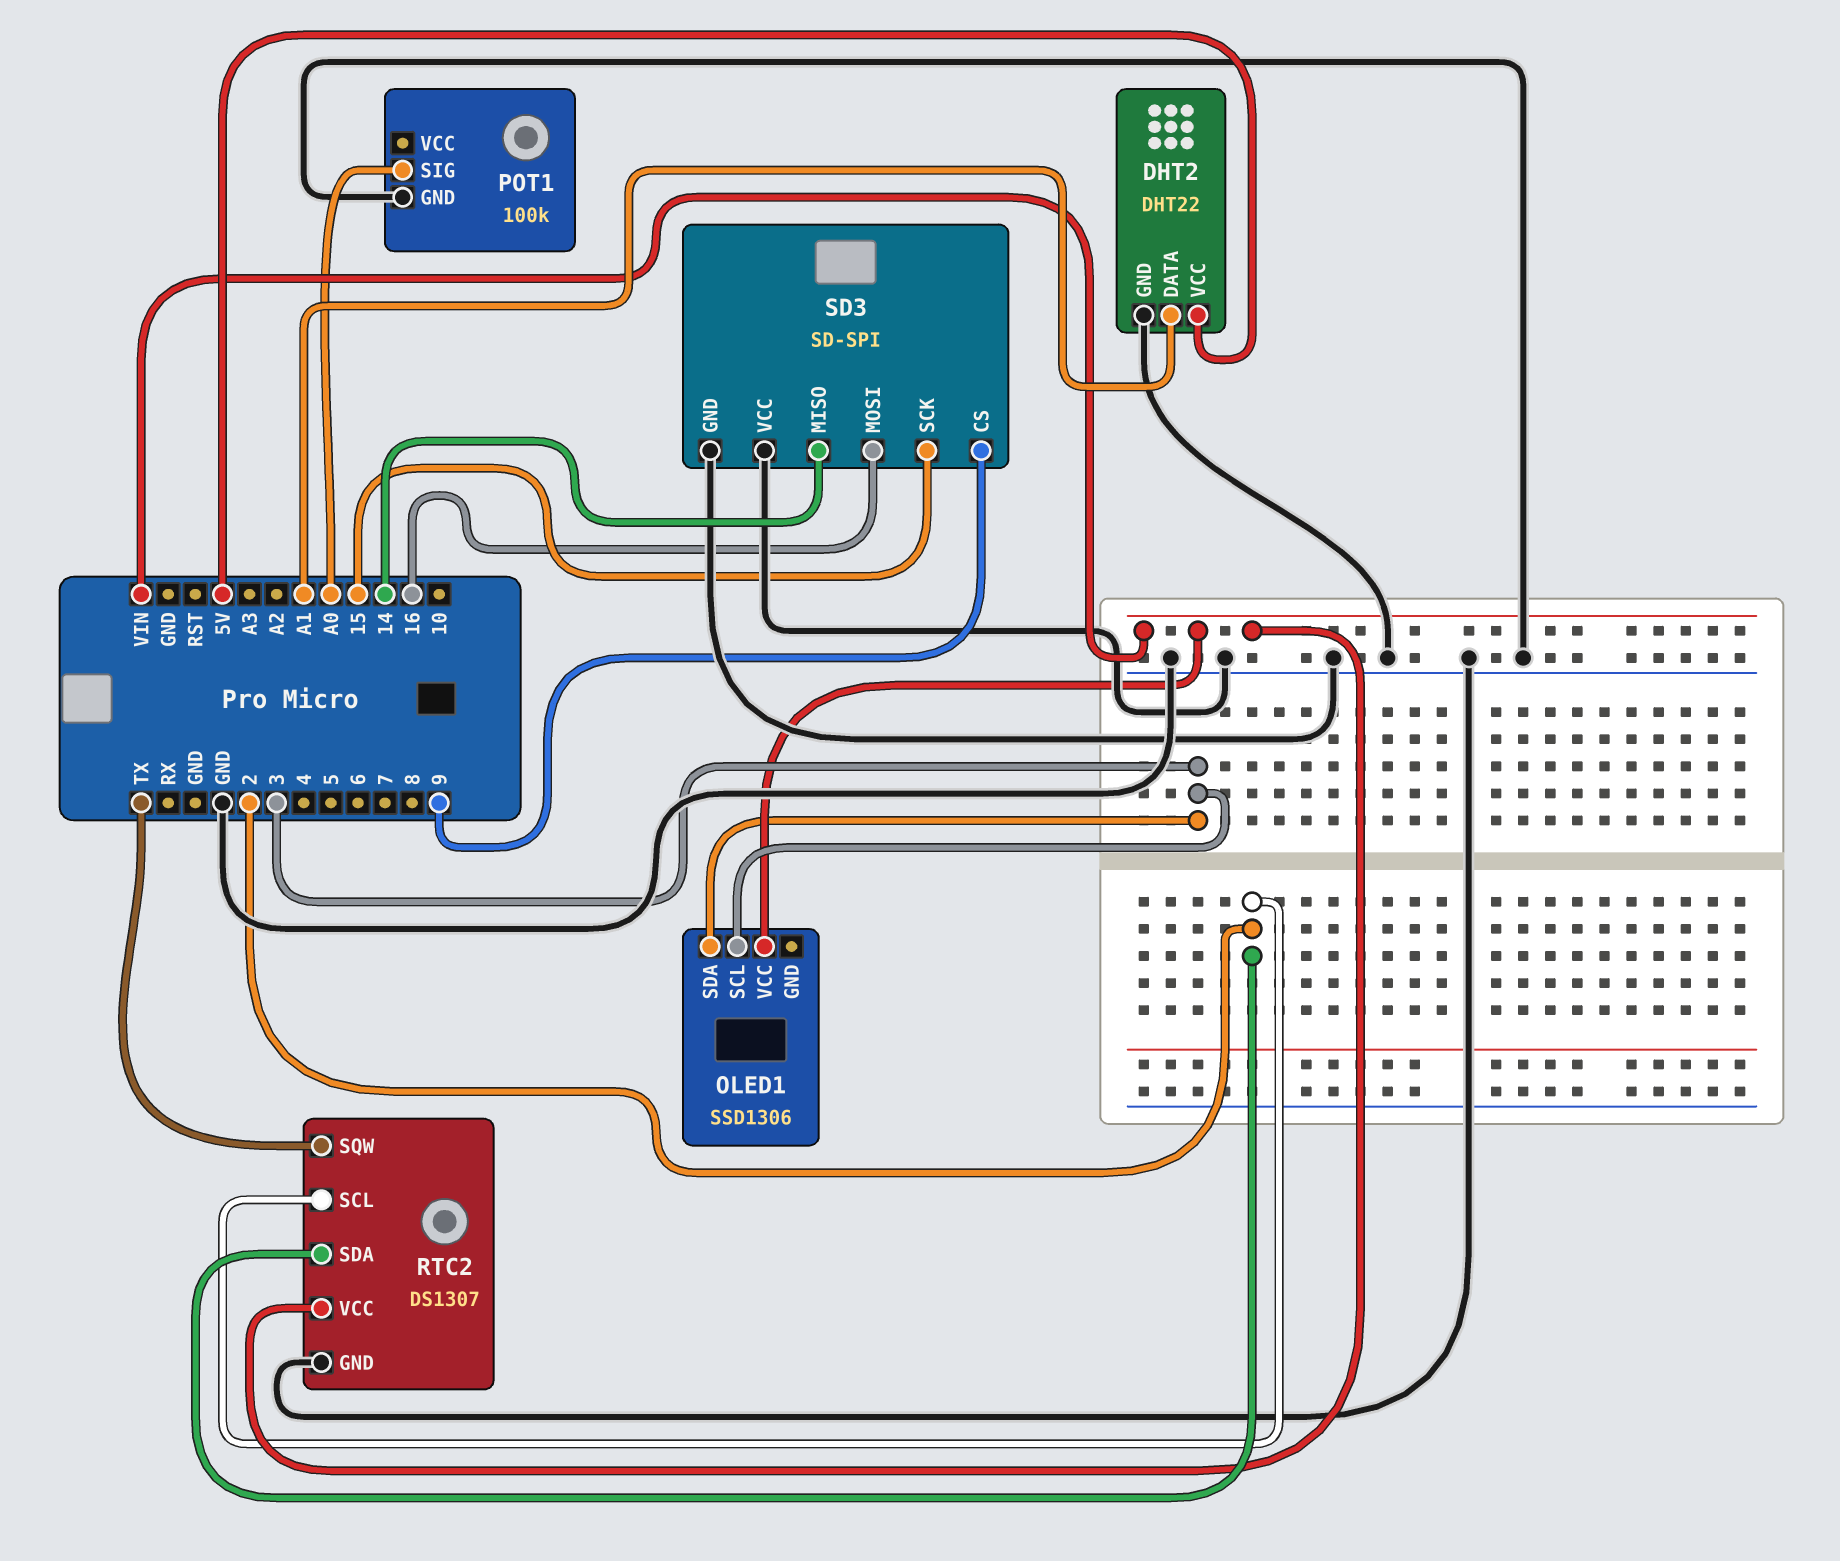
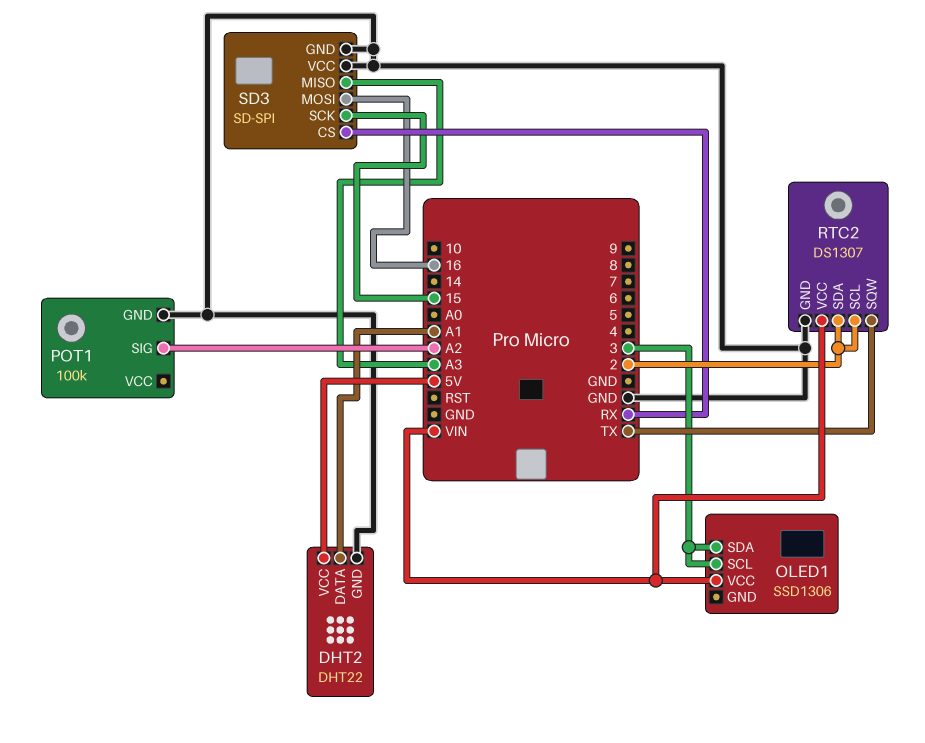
POT1 pin SIG: A0 -> A2
SD3 pin CS: 9 -> RX
SD3 pin MISO: 14 -> A3

